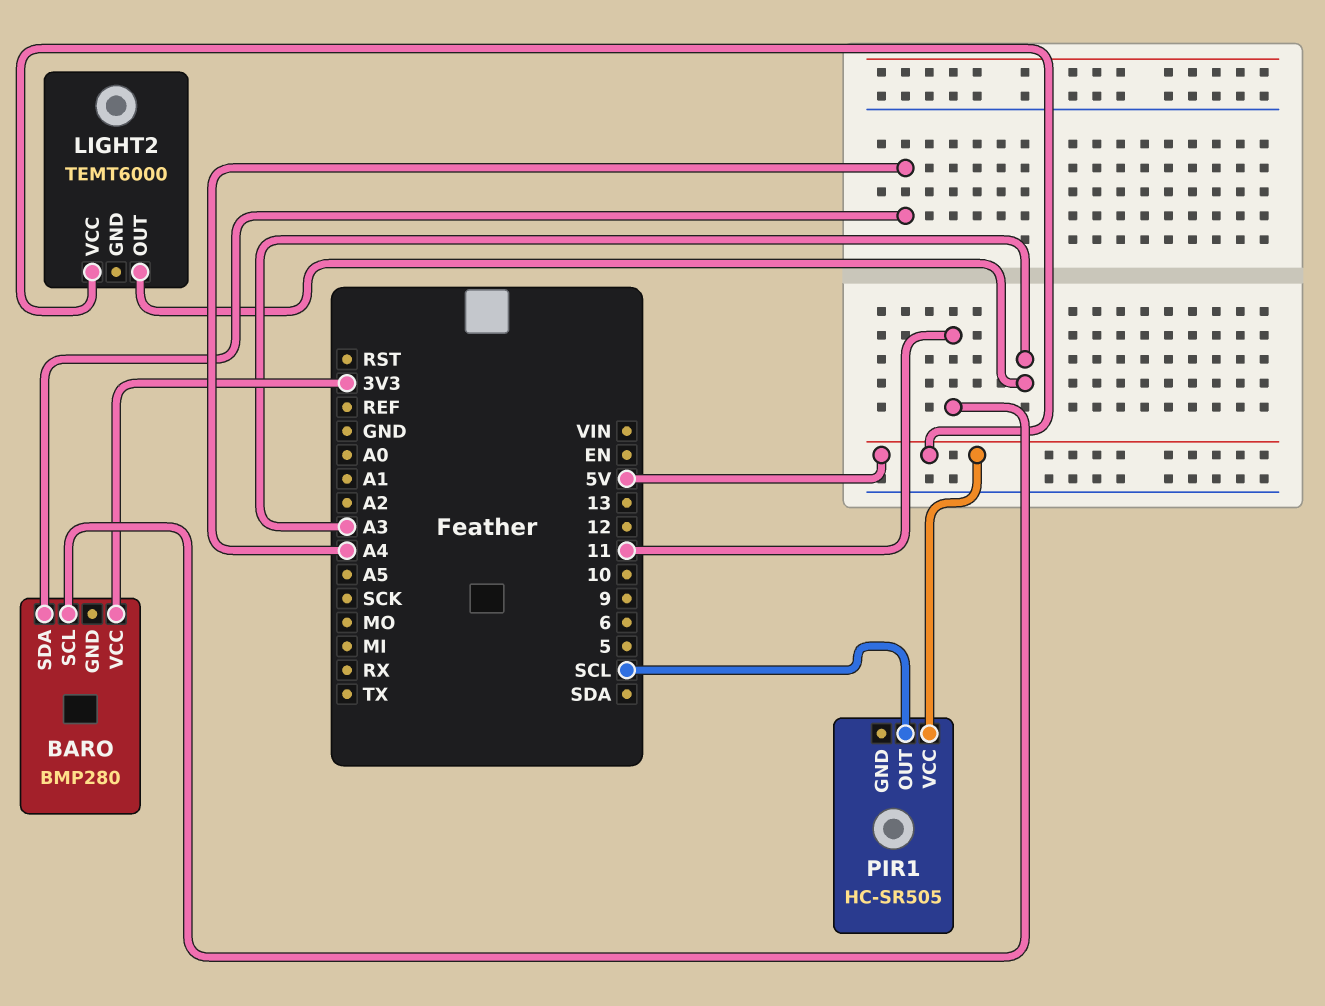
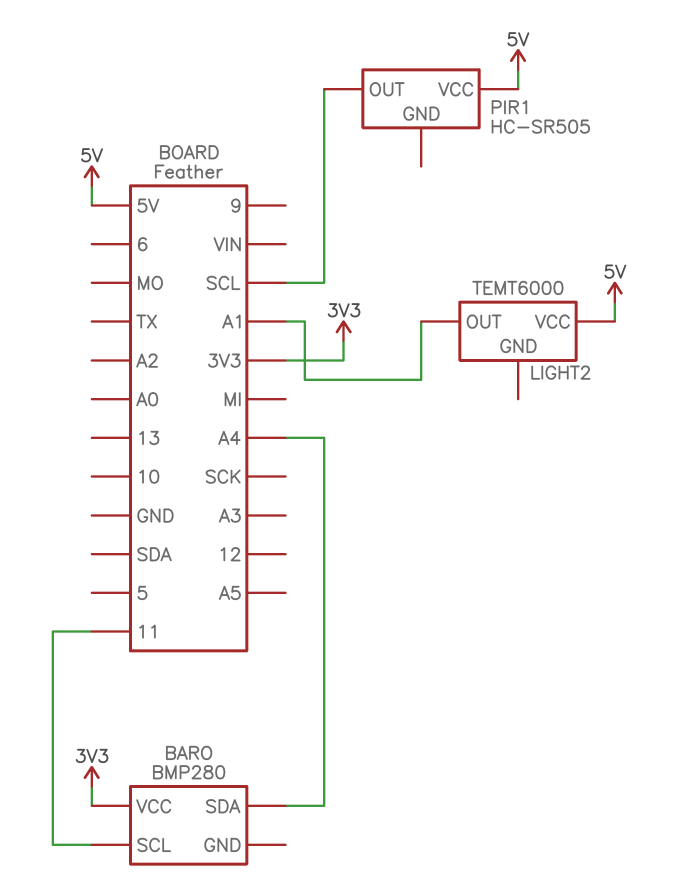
LIGHT2 pin OUT: A3 -> A1

